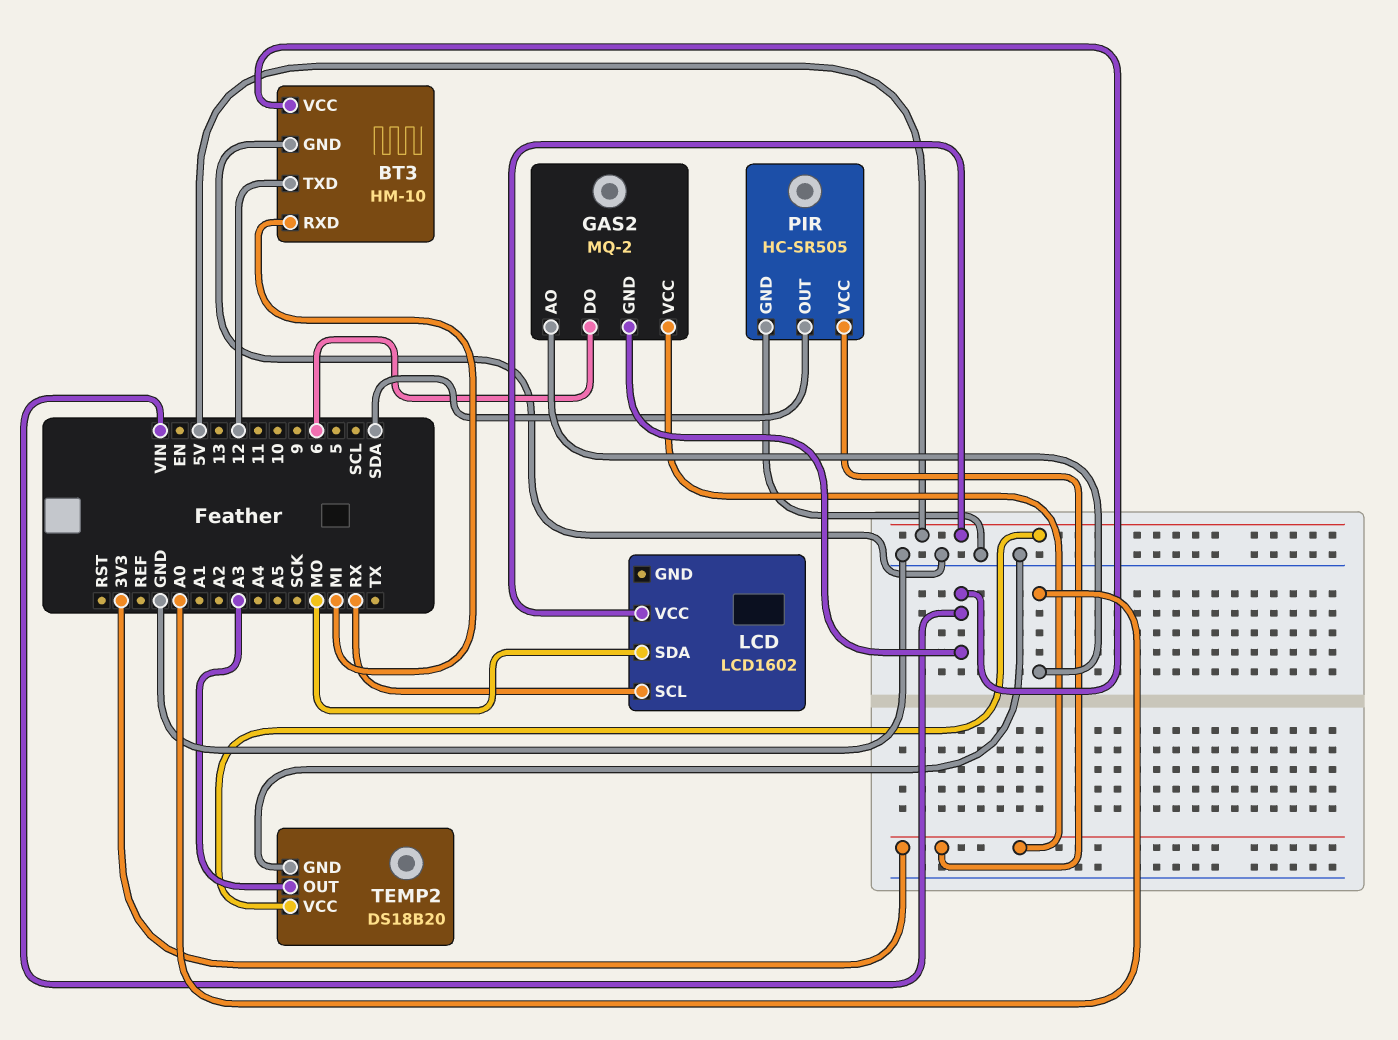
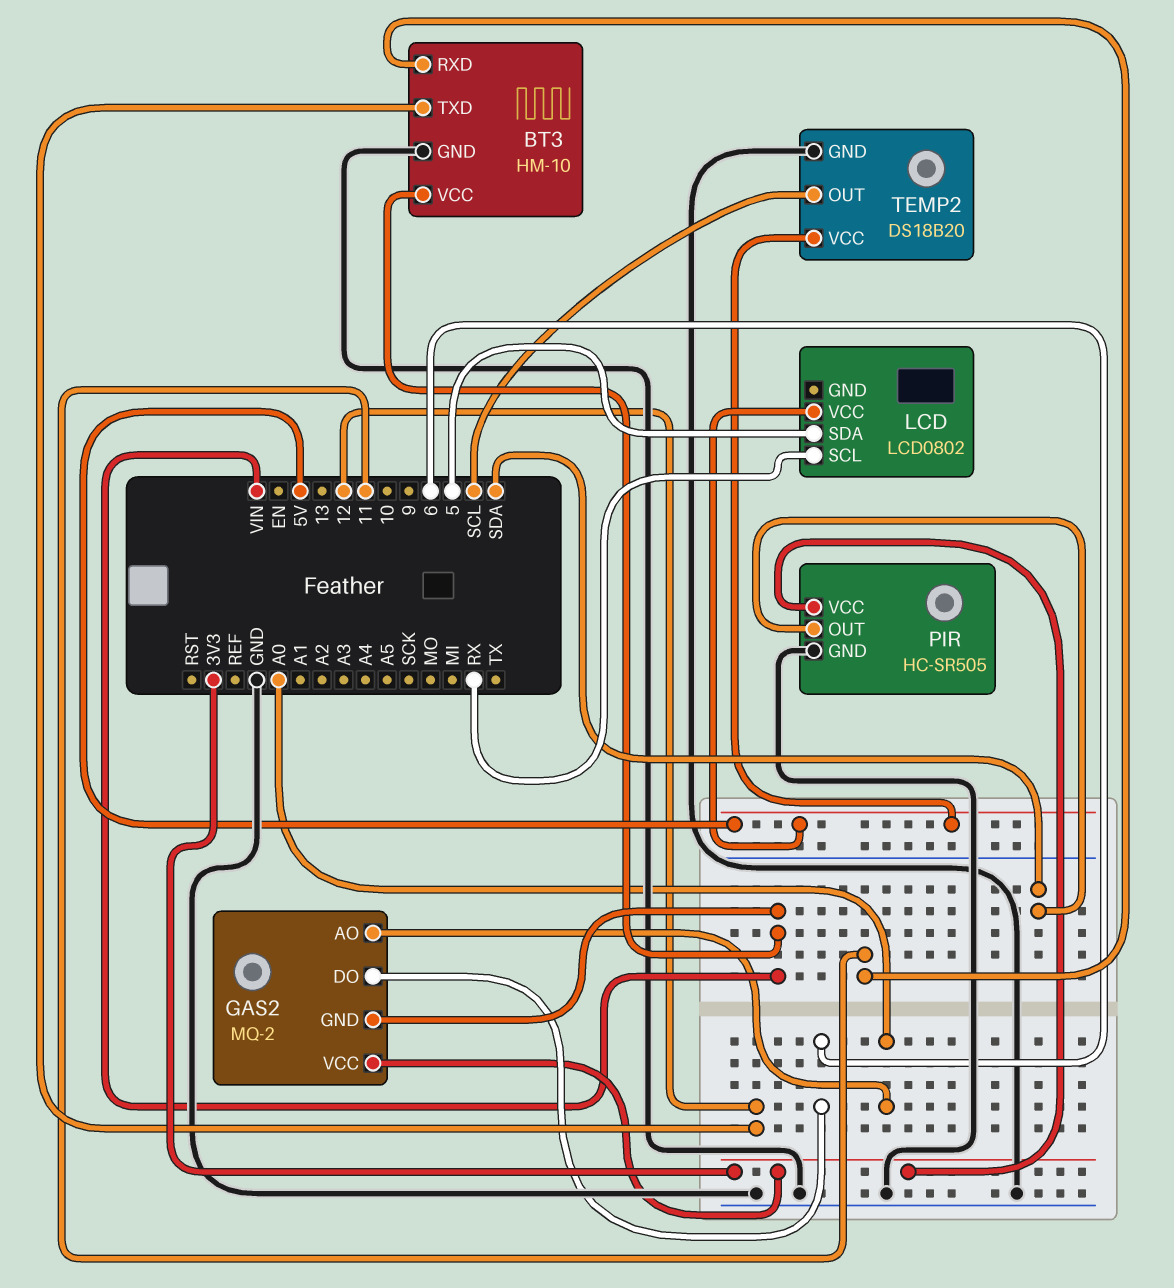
BT3 pin RXD: MI -> 11
LCD: LCD1602 -> LCD0802
LCD pin SDA: MO -> 5
TEMP2 pin OUT: A3 -> SCL

